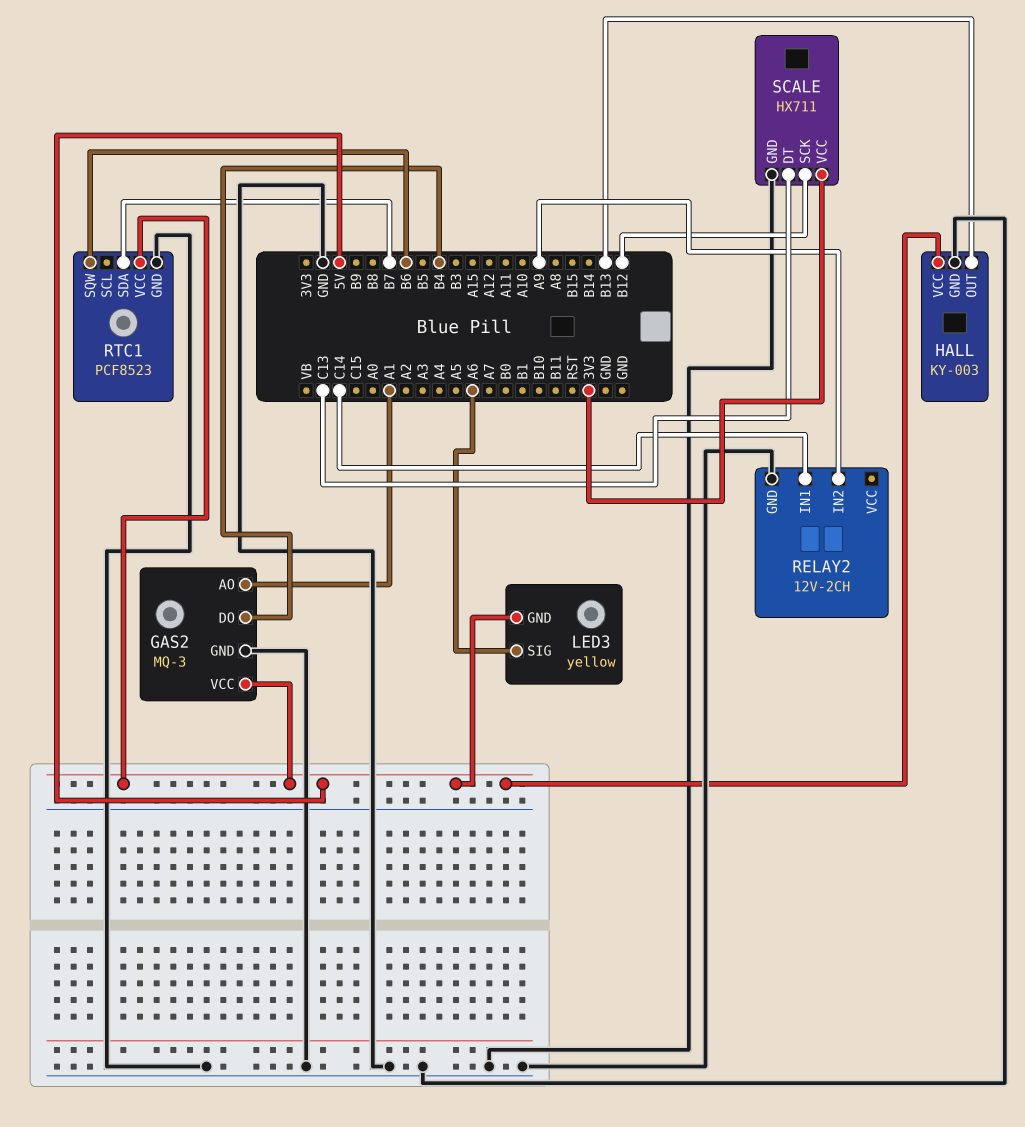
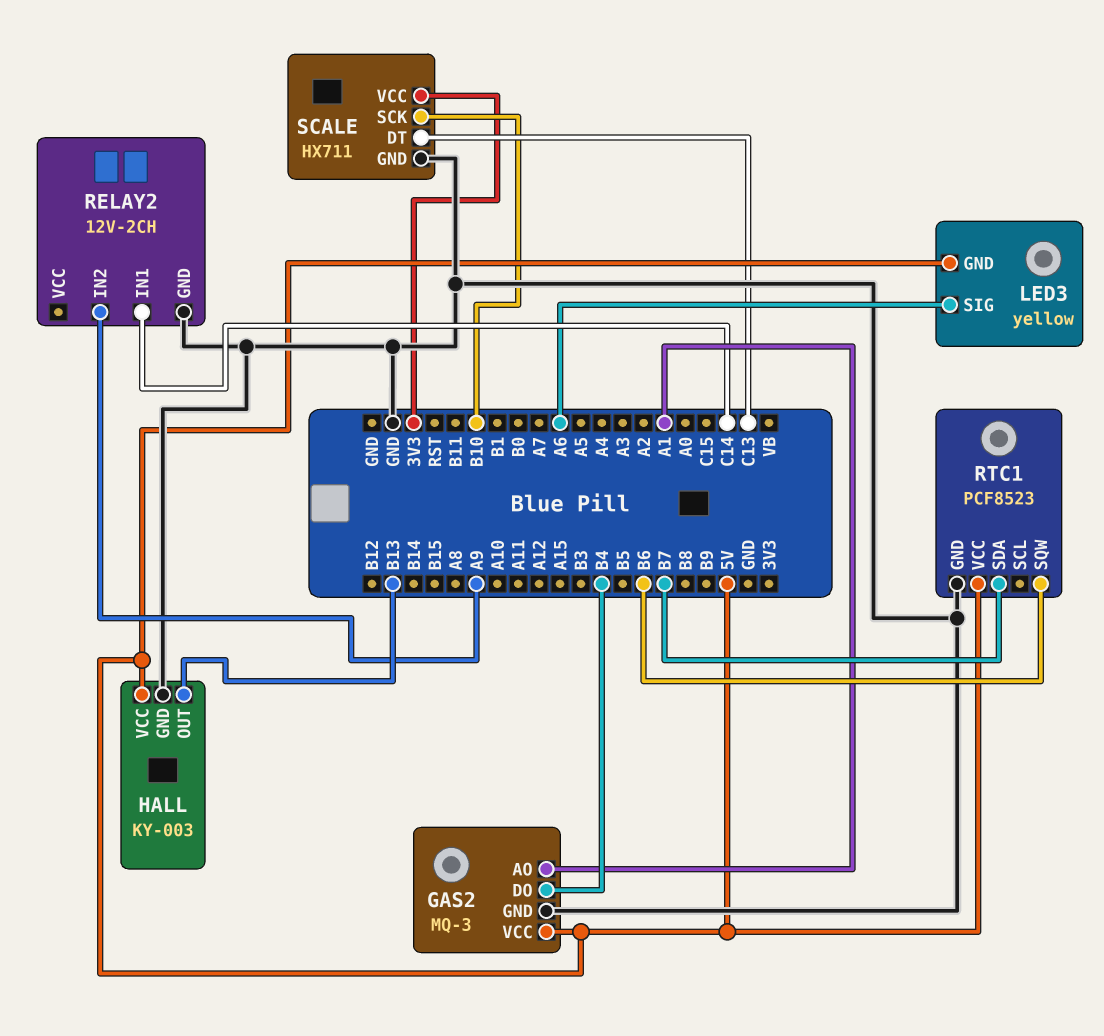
SCALE pin SCK: B12 -> B10

